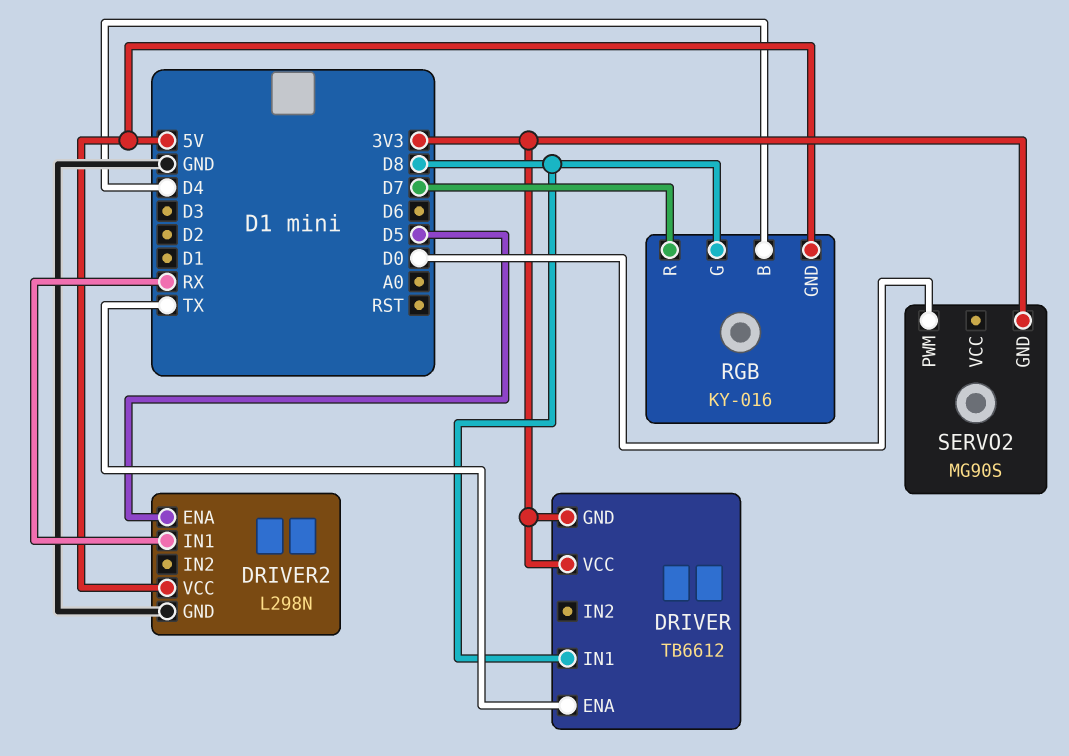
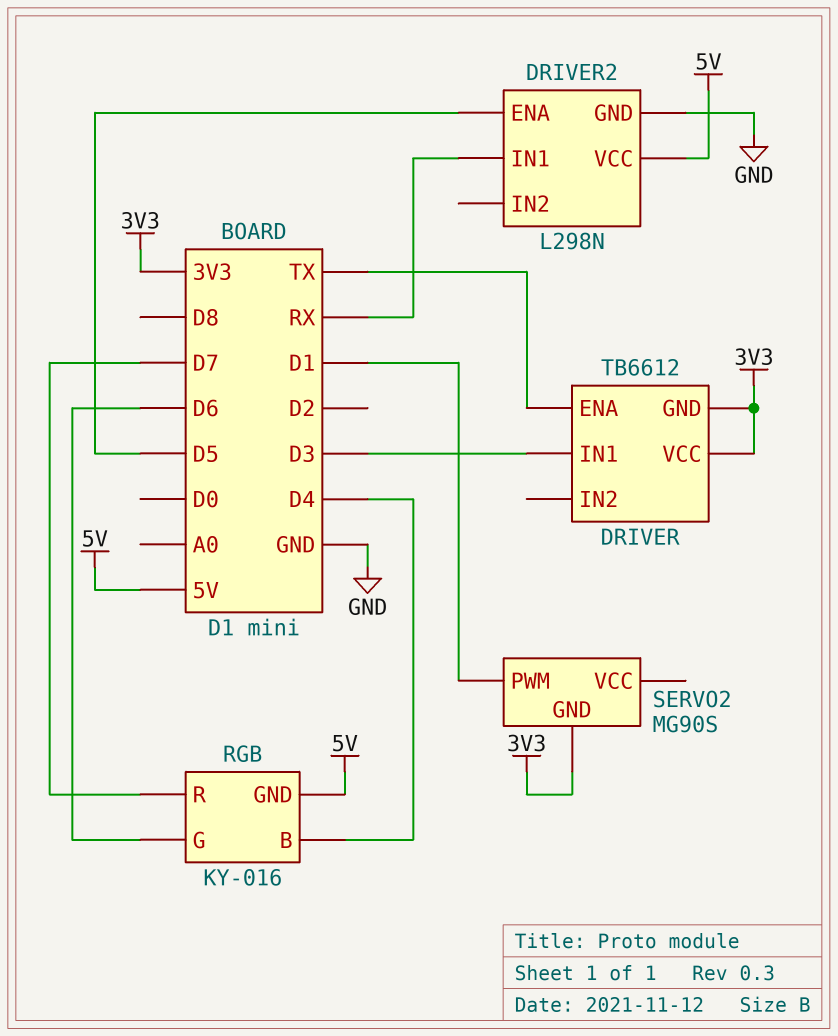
DRIVER pin IN1: D8 -> D3
RGB pin G: D8 -> D6
SERVO2 pin PWM: D0 -> D1

